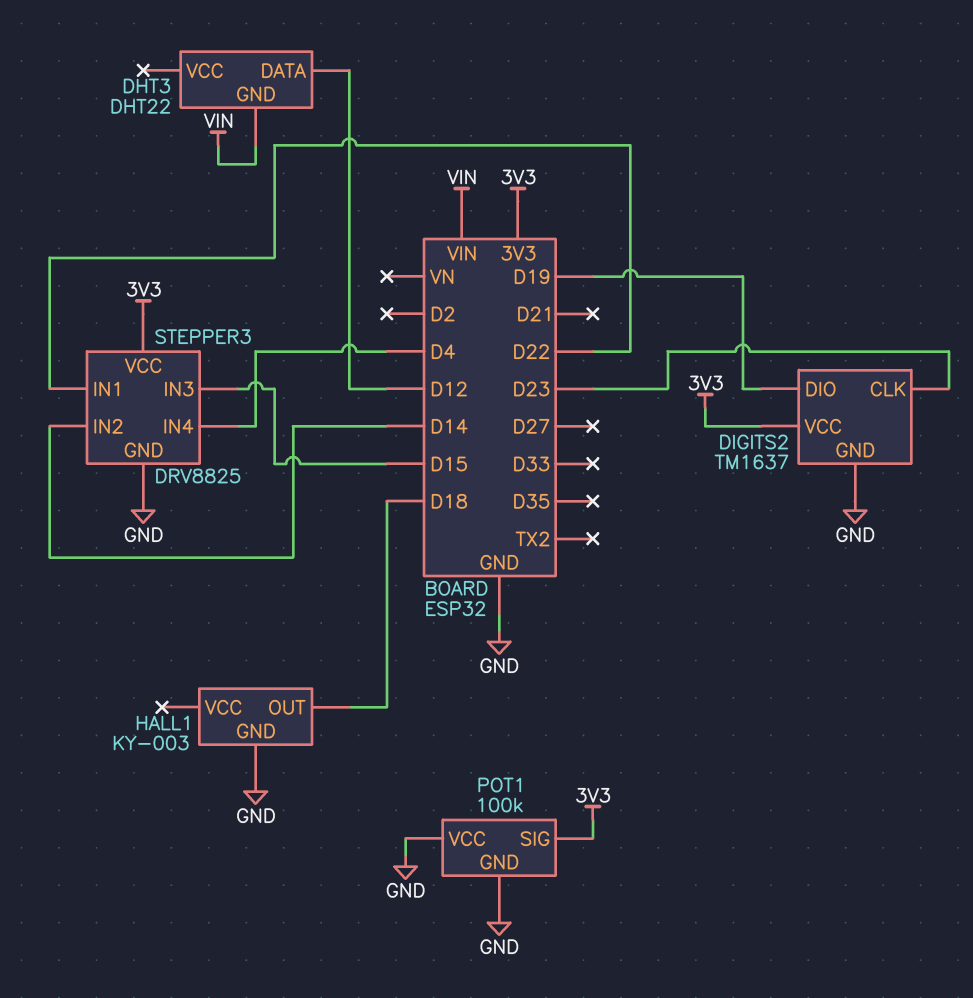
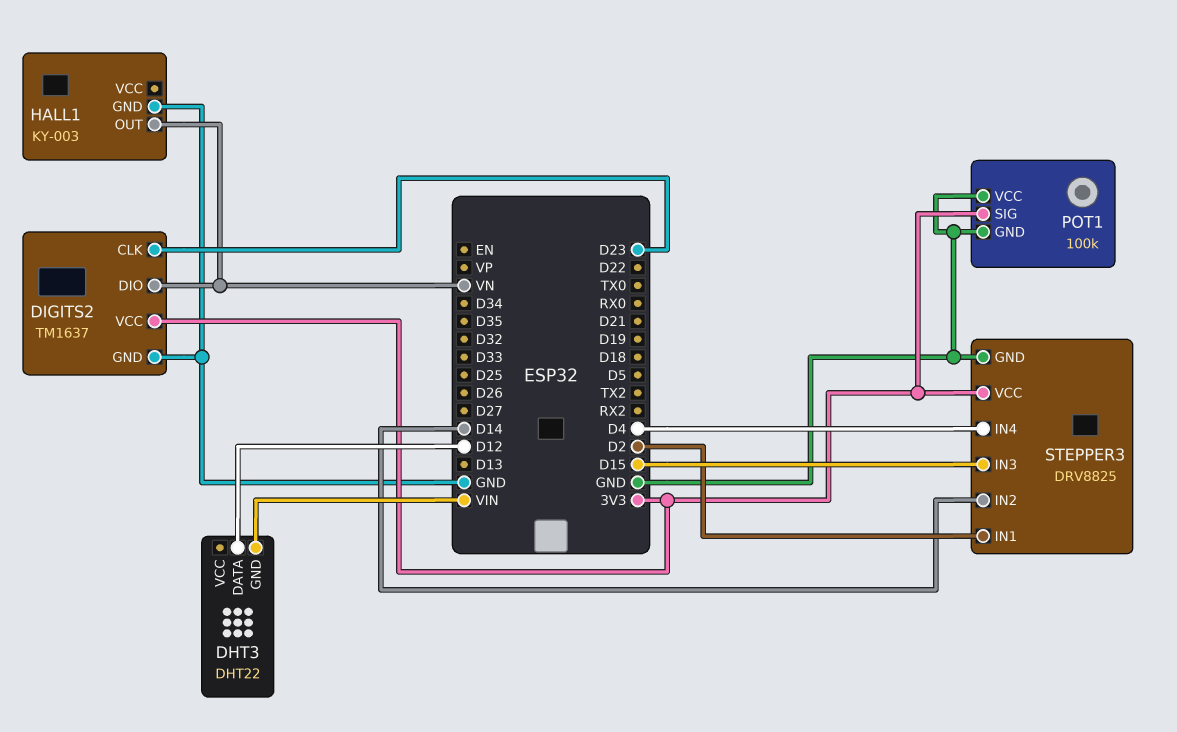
DIGITS2 pin DIO: D19 -> VN
HALL1 pin OUT: D18 -> VN
STEPPER3 pin IN1: D22 -> D2

